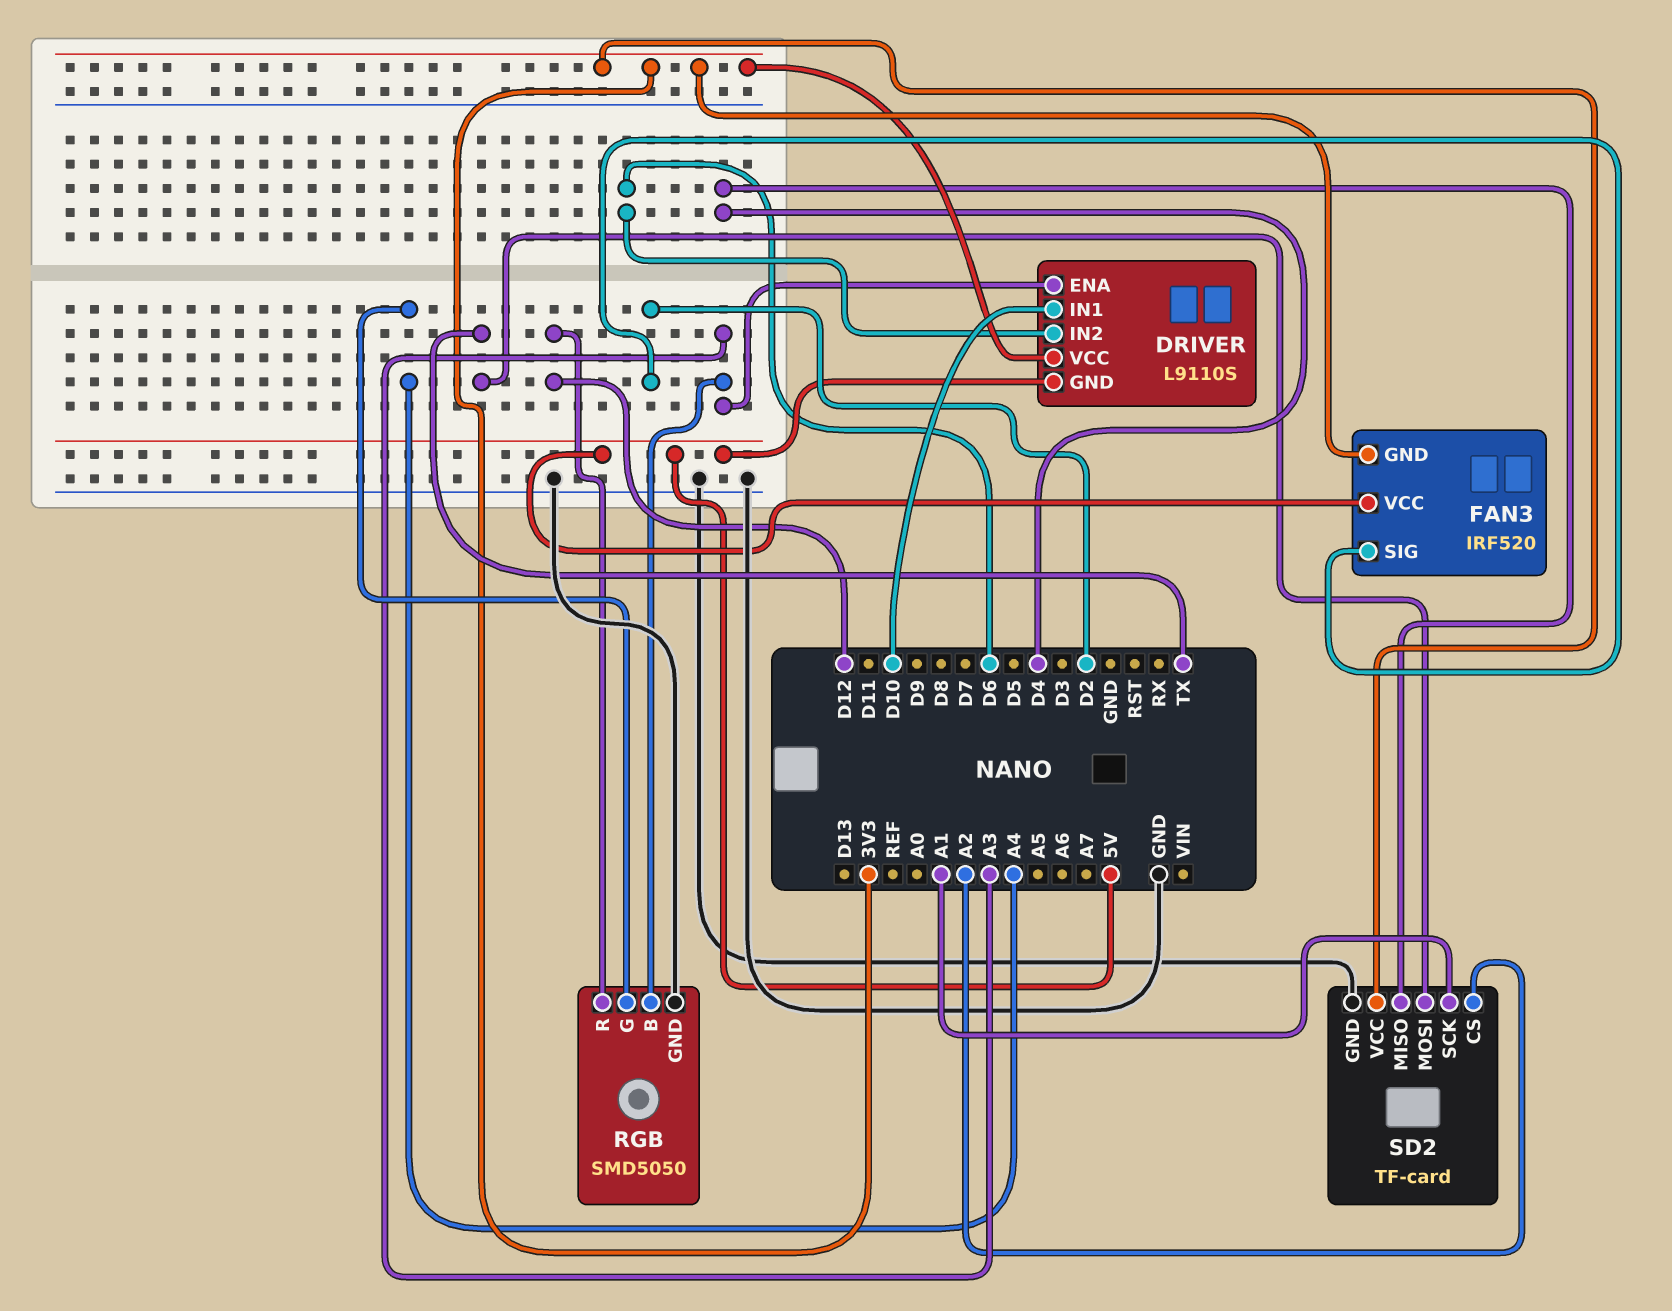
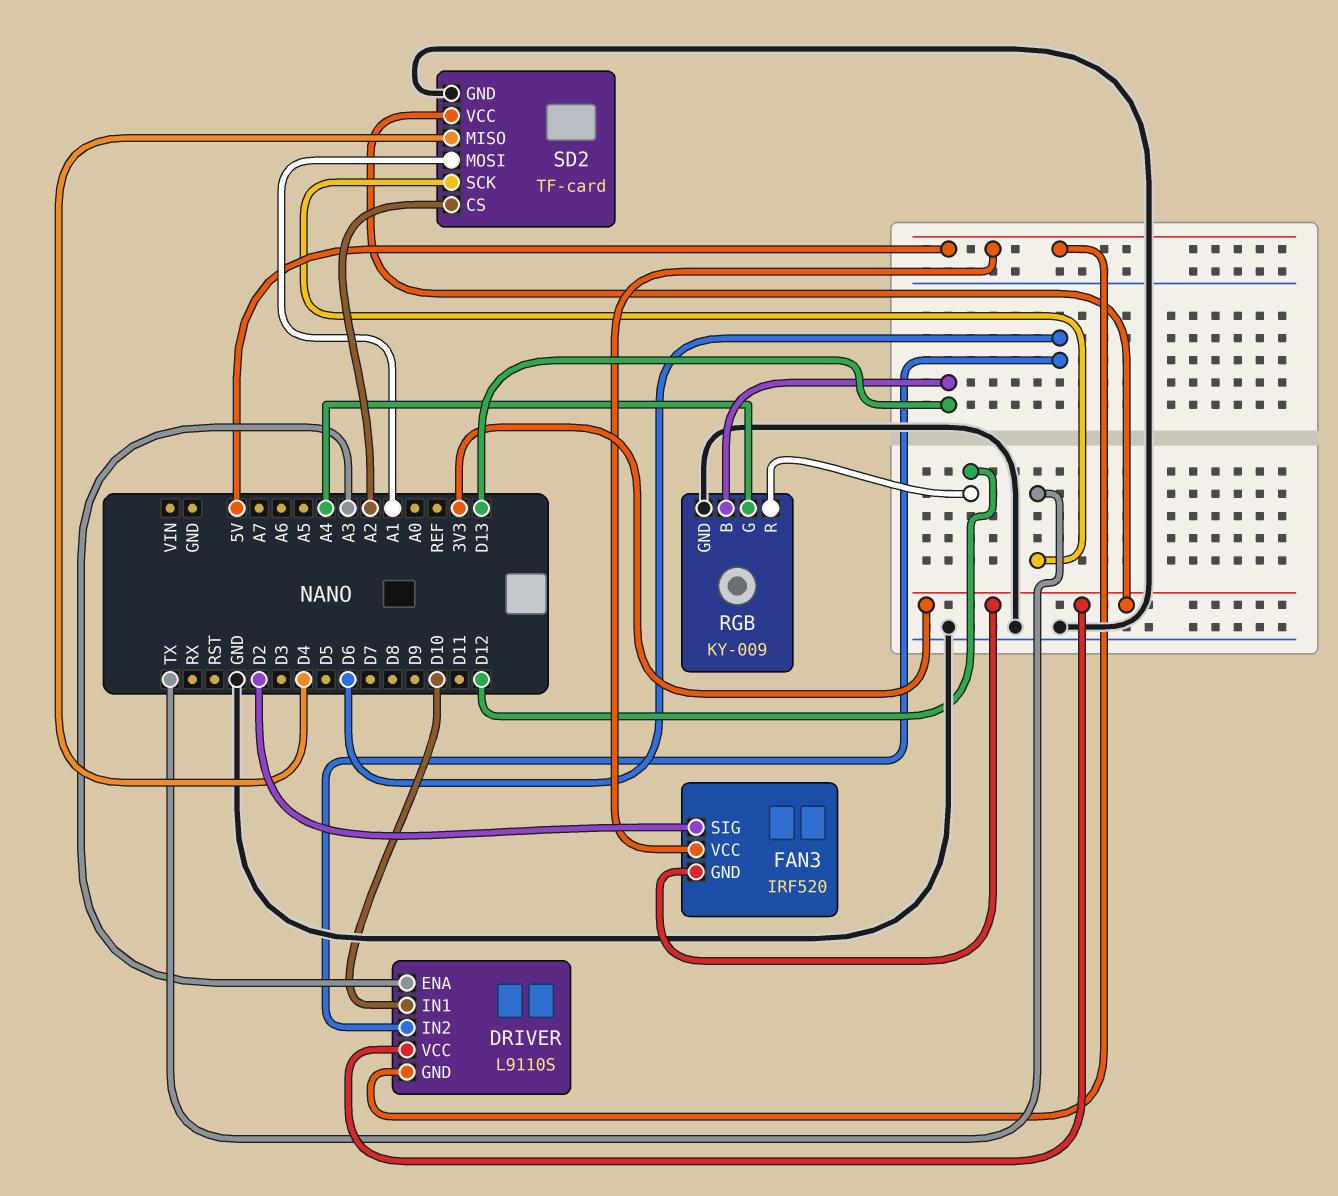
RGB: SMD5050 -> KY-009
RGB pin B: A3 -> D13
SD2 pin MOSI: TX -> A1
SD2 pin SCK: A1 -> TX

